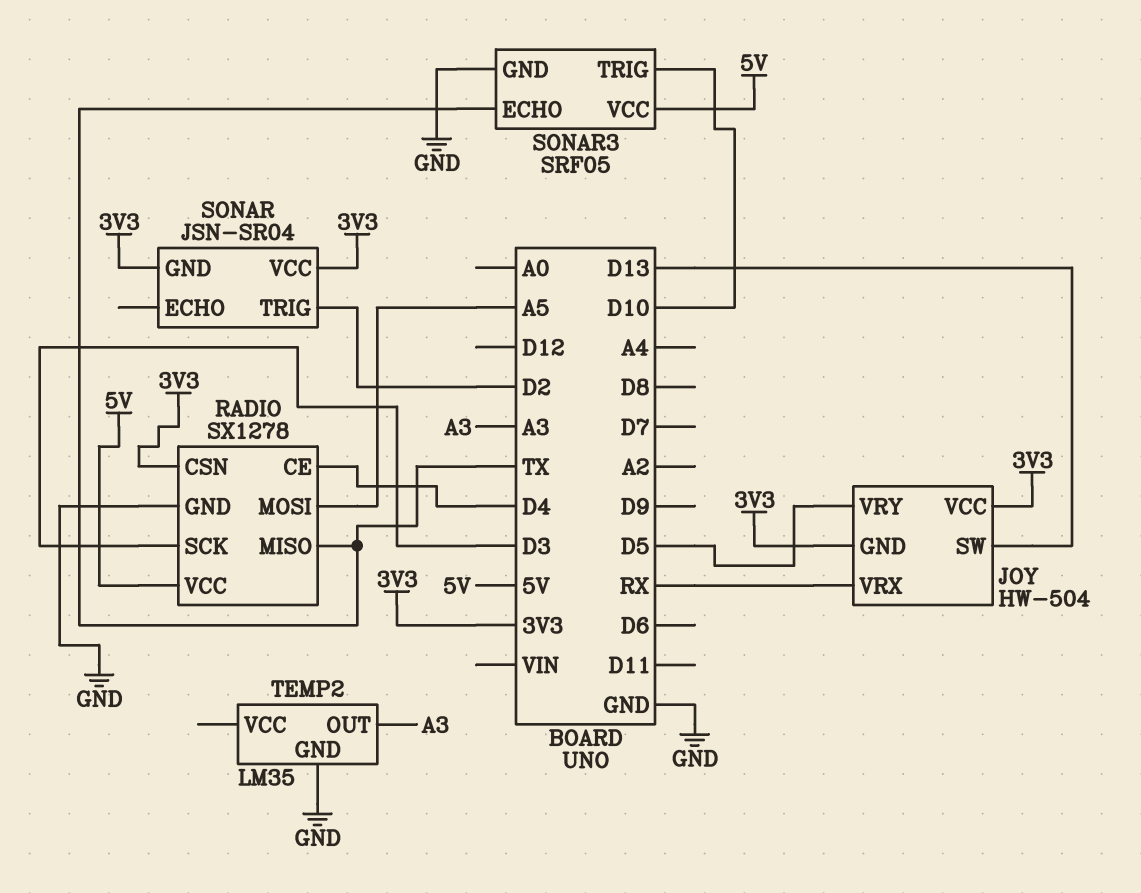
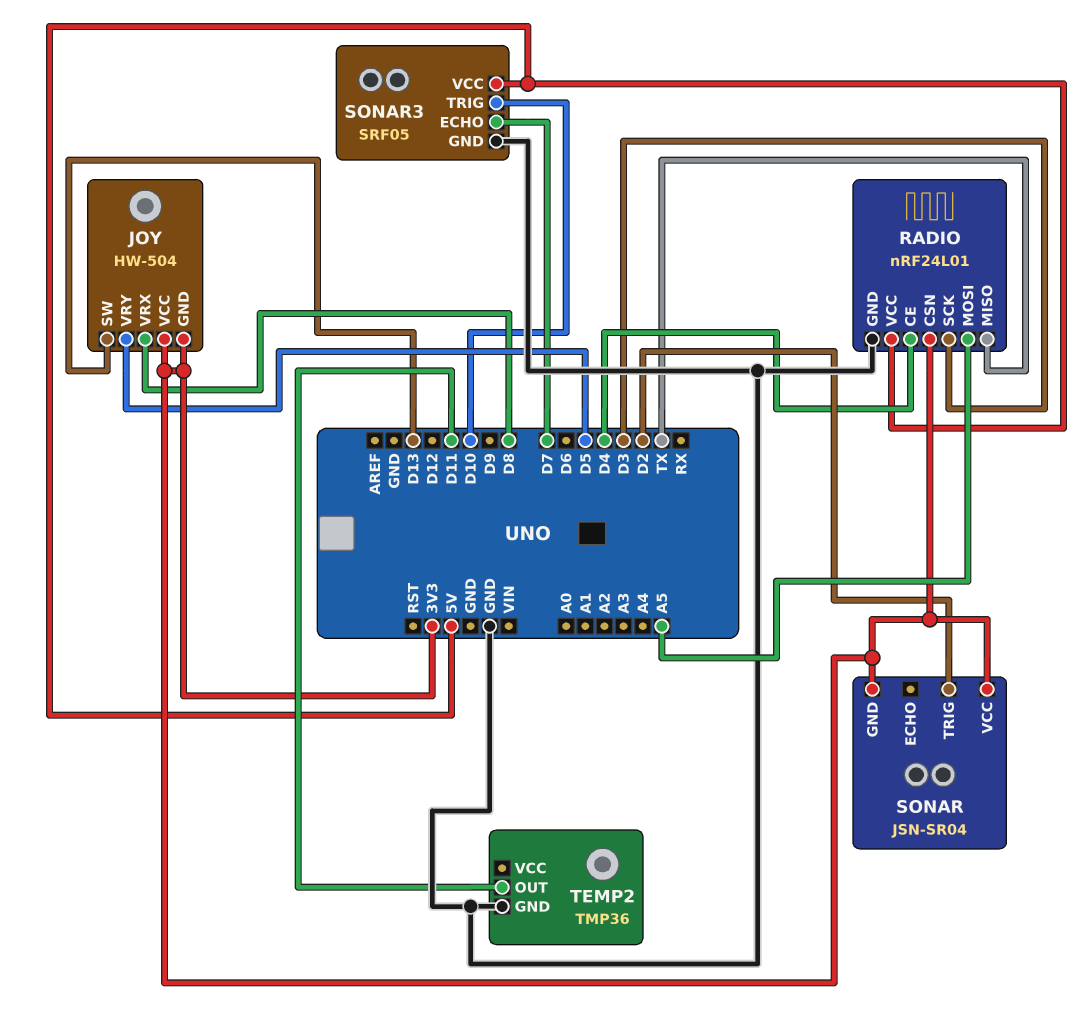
JOY pin VRX: RX -> D8
RADIO: SX1278 -> nRF24L01
SONAR3 pin ECHO: TX -> D7
TEMP2: LM35 -> TMP36
TEMP2 pin OUT: A3 -> D11

